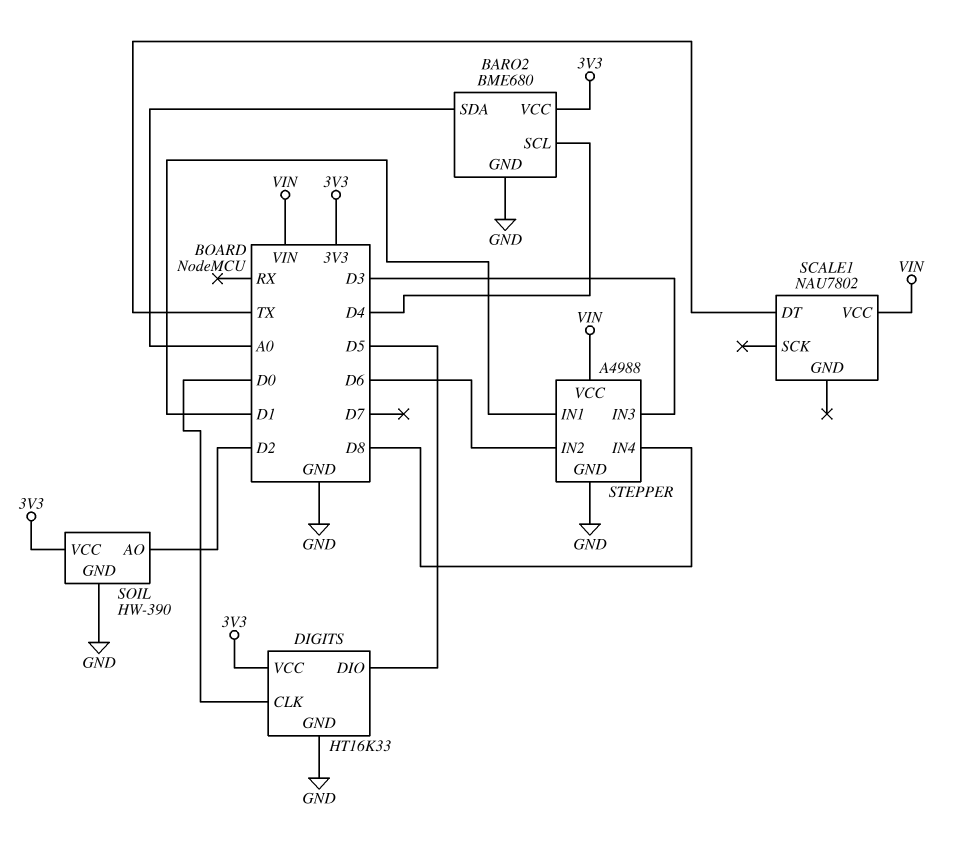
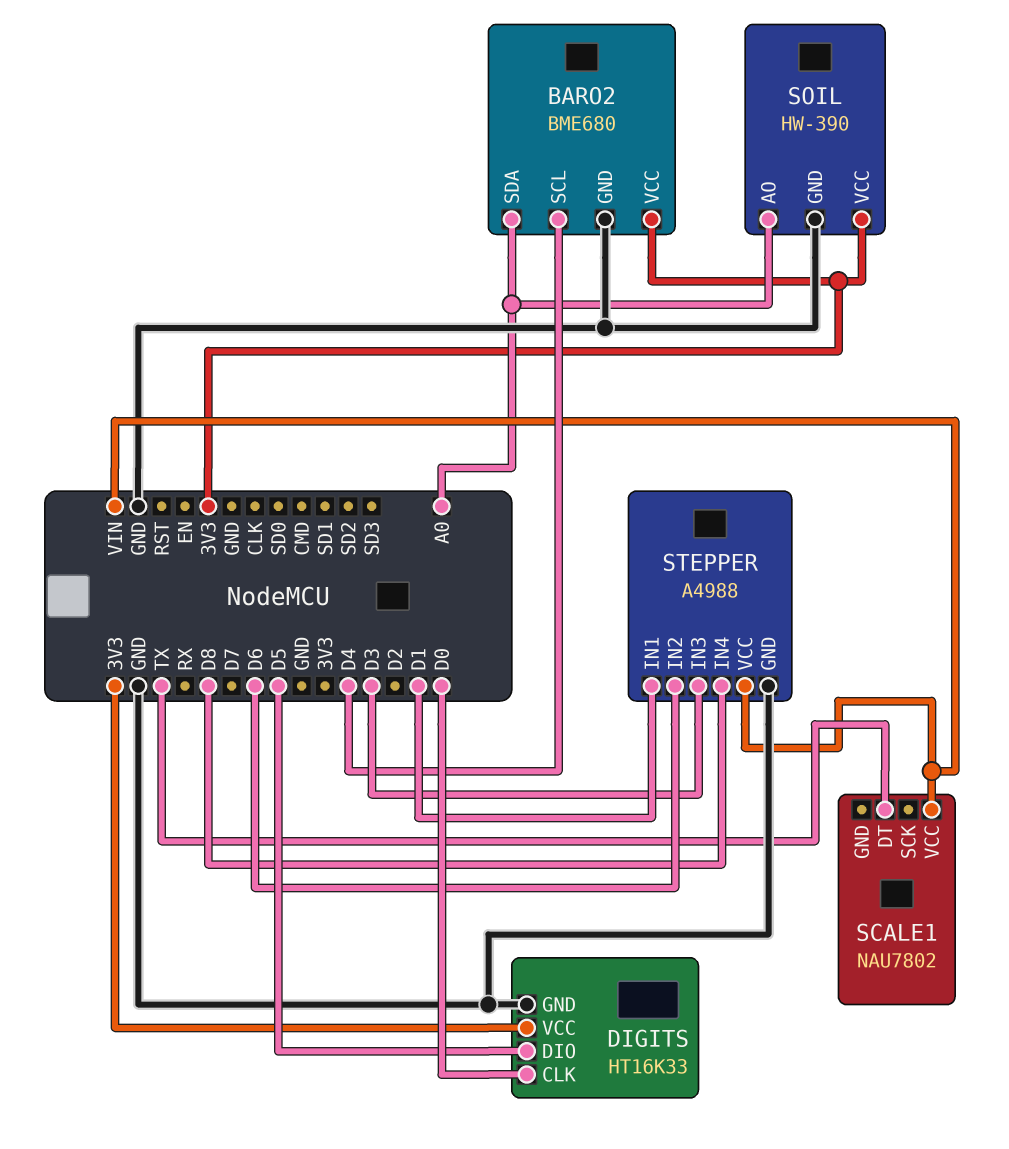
SOIL pin AO: D2 -> A0

